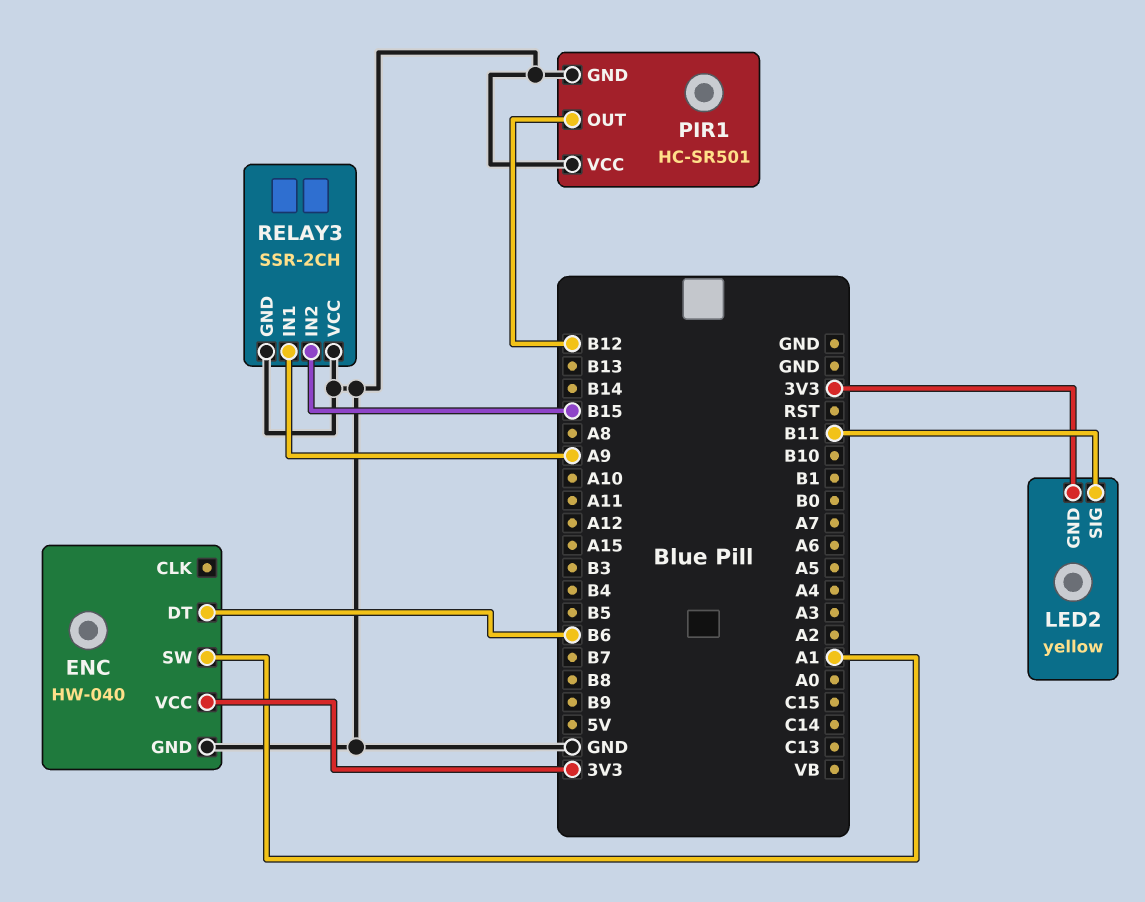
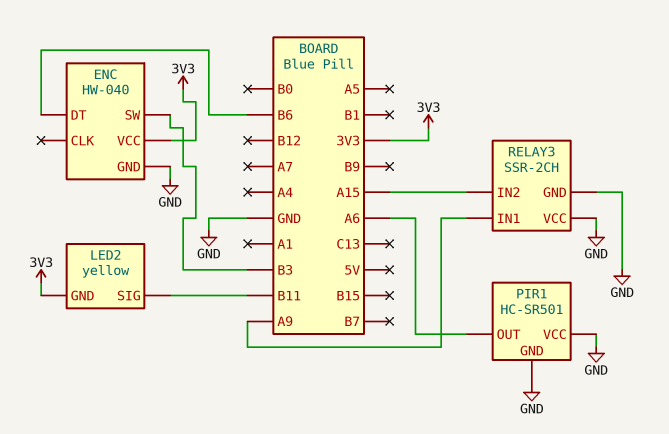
ENC pin SW: A1 -> B3
PIR1 pin OUT: B12 -> A6
RELAY3 pin IN2: B15 -> A15

